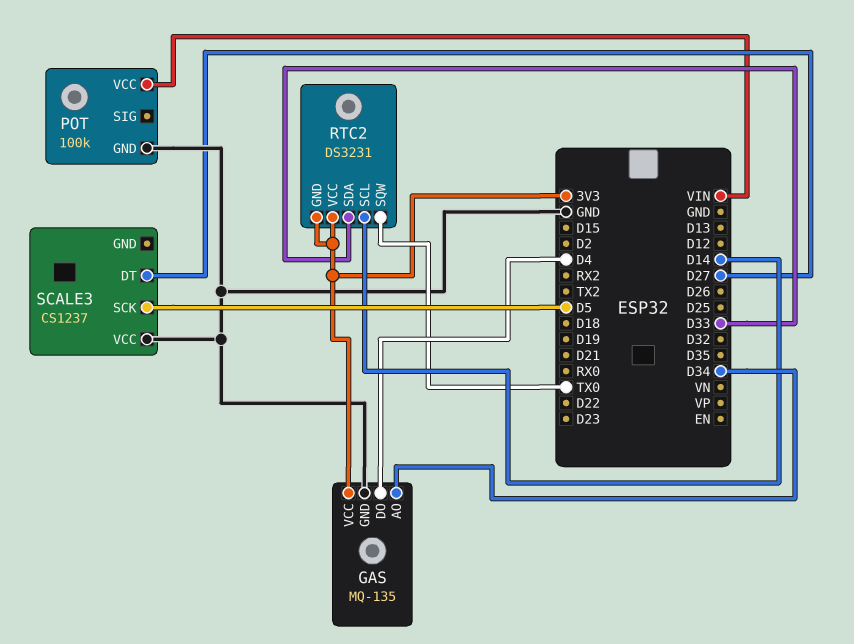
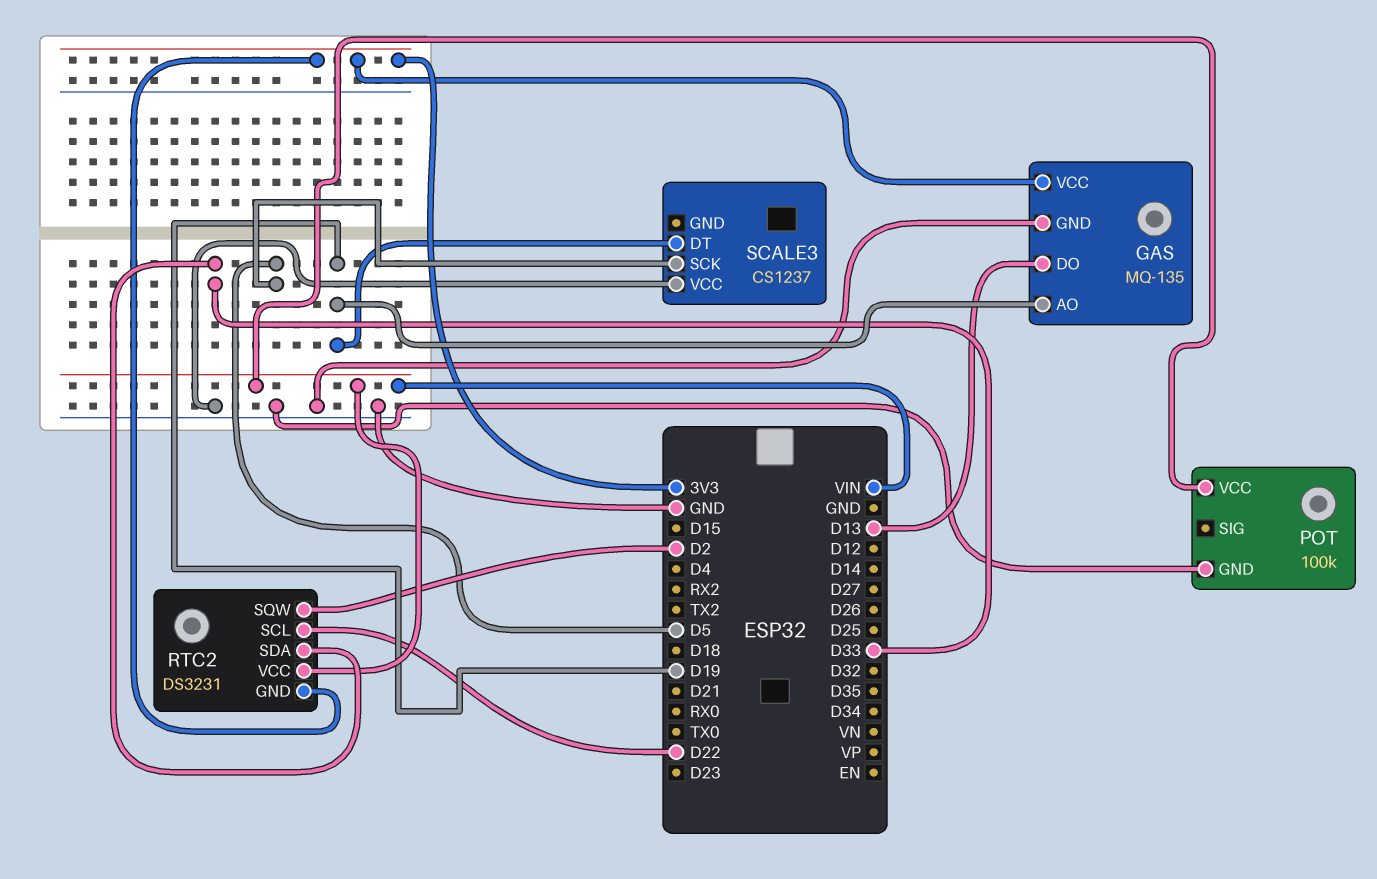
GAS pin AO: D34 -> D19
GAS pin DO: D4 -> D13
RTC2 pin SCL: D14 -> D22
RTC2 pin SQW: TX0 -> D2
RTC2 pin VCC: 3V3 -> VIN
SCALE3 pin DT: D27 -> D19

